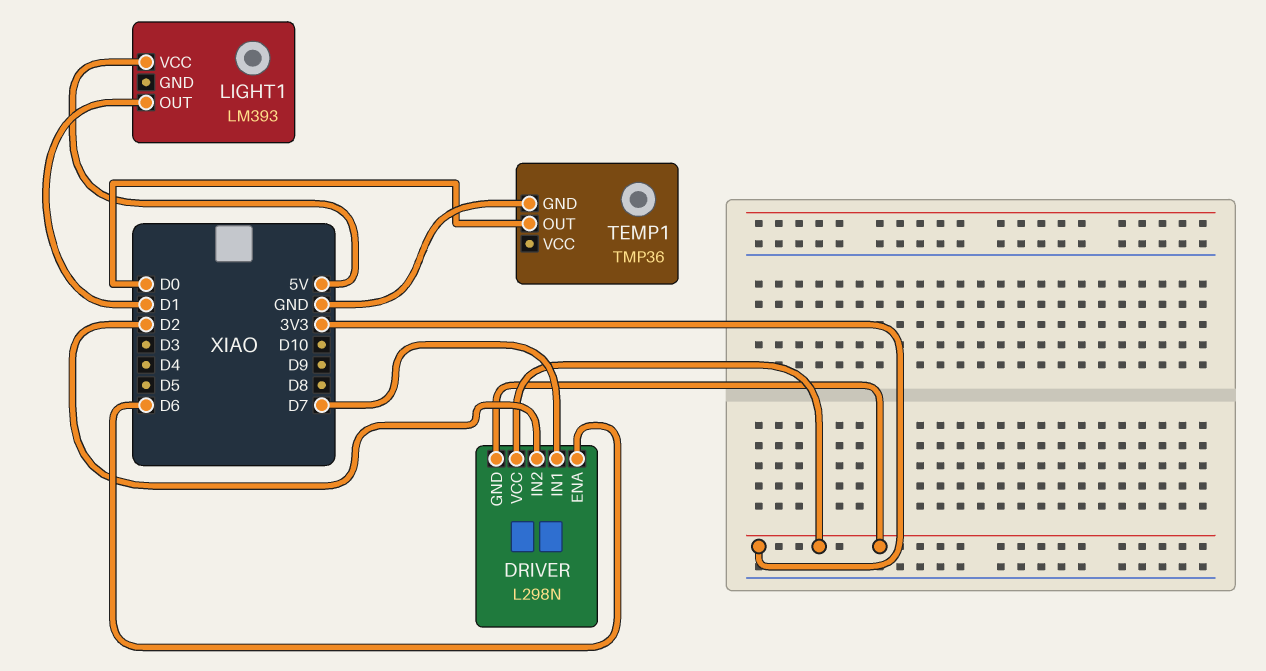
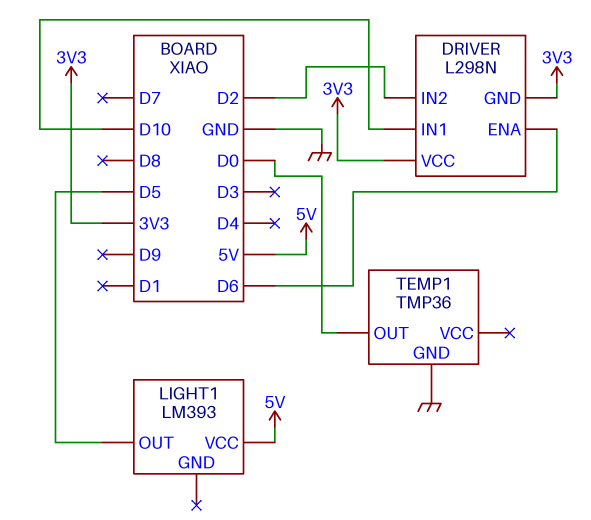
DRIVER pin IN1: D7 -> D10
LIGHT1 pin OUT: D1 -> D5

